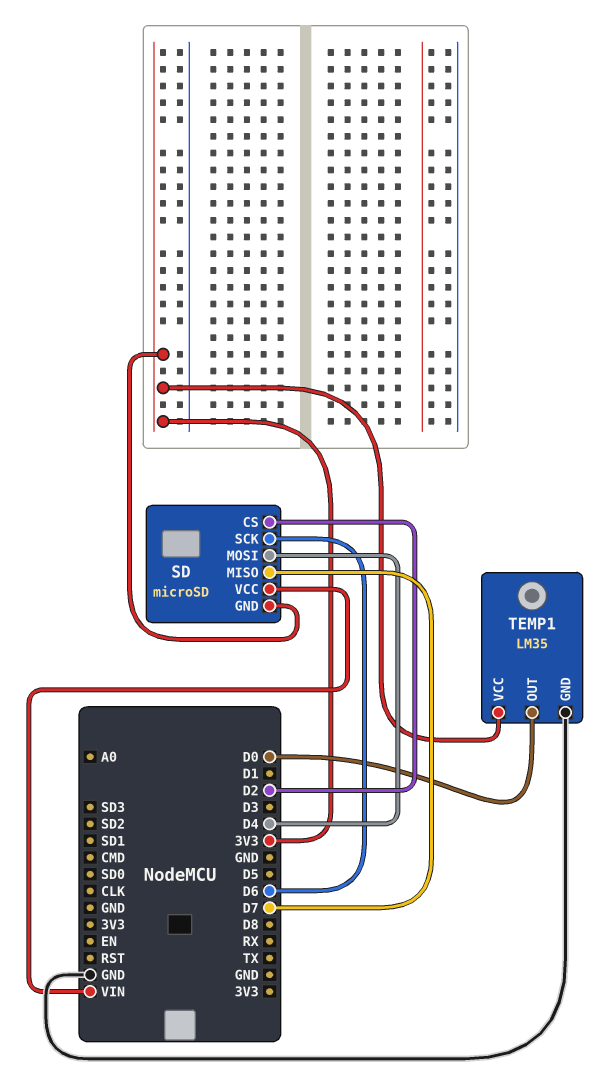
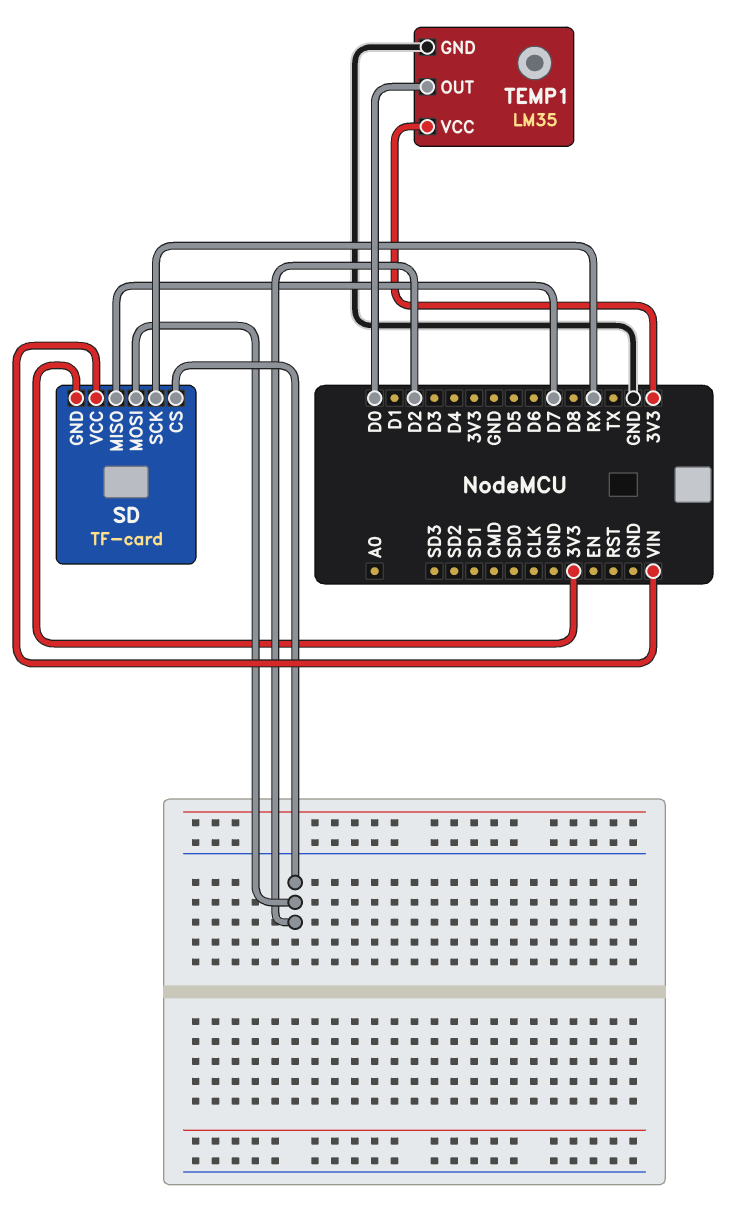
SD: microSD -> TF-card
SD pin MOSI: D4 -> D2
SD pin SCK: D6 -> RX

